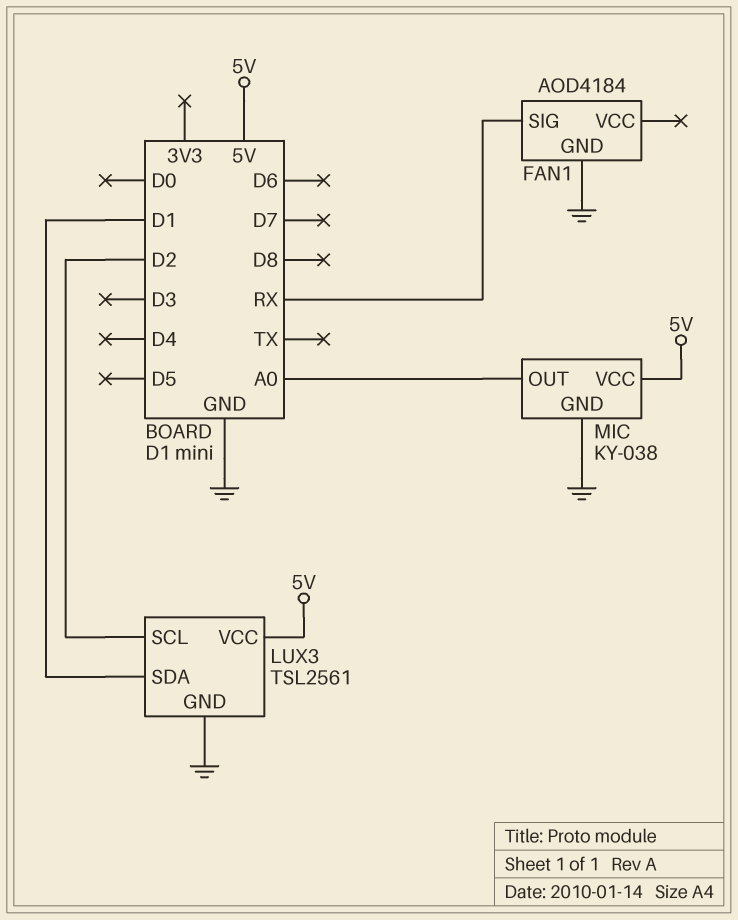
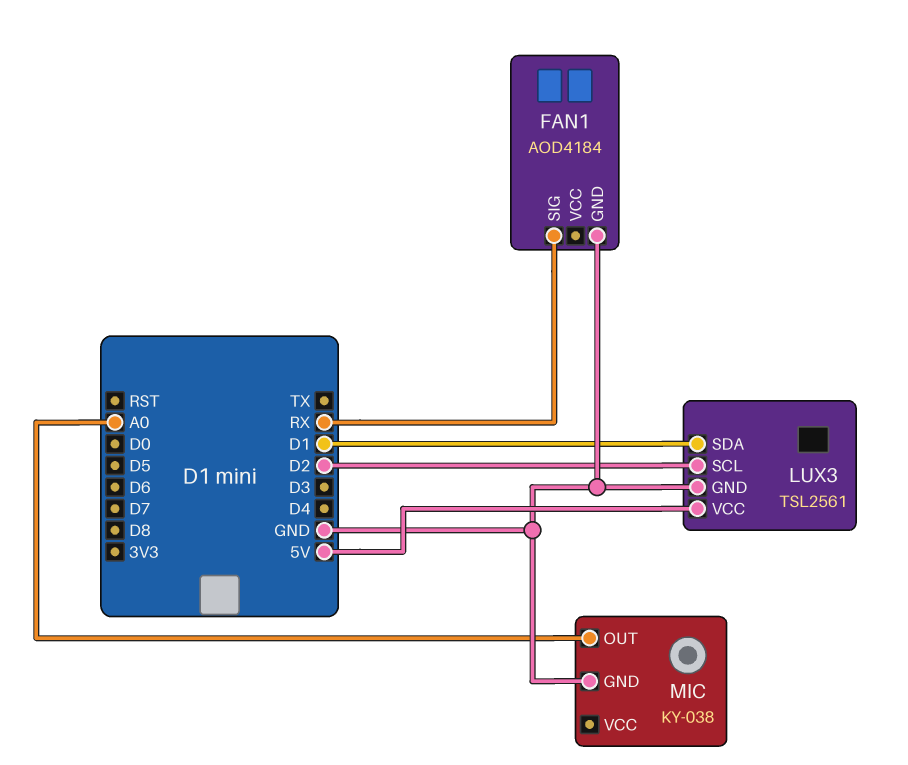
MIC pin VCC: 5V -> none

